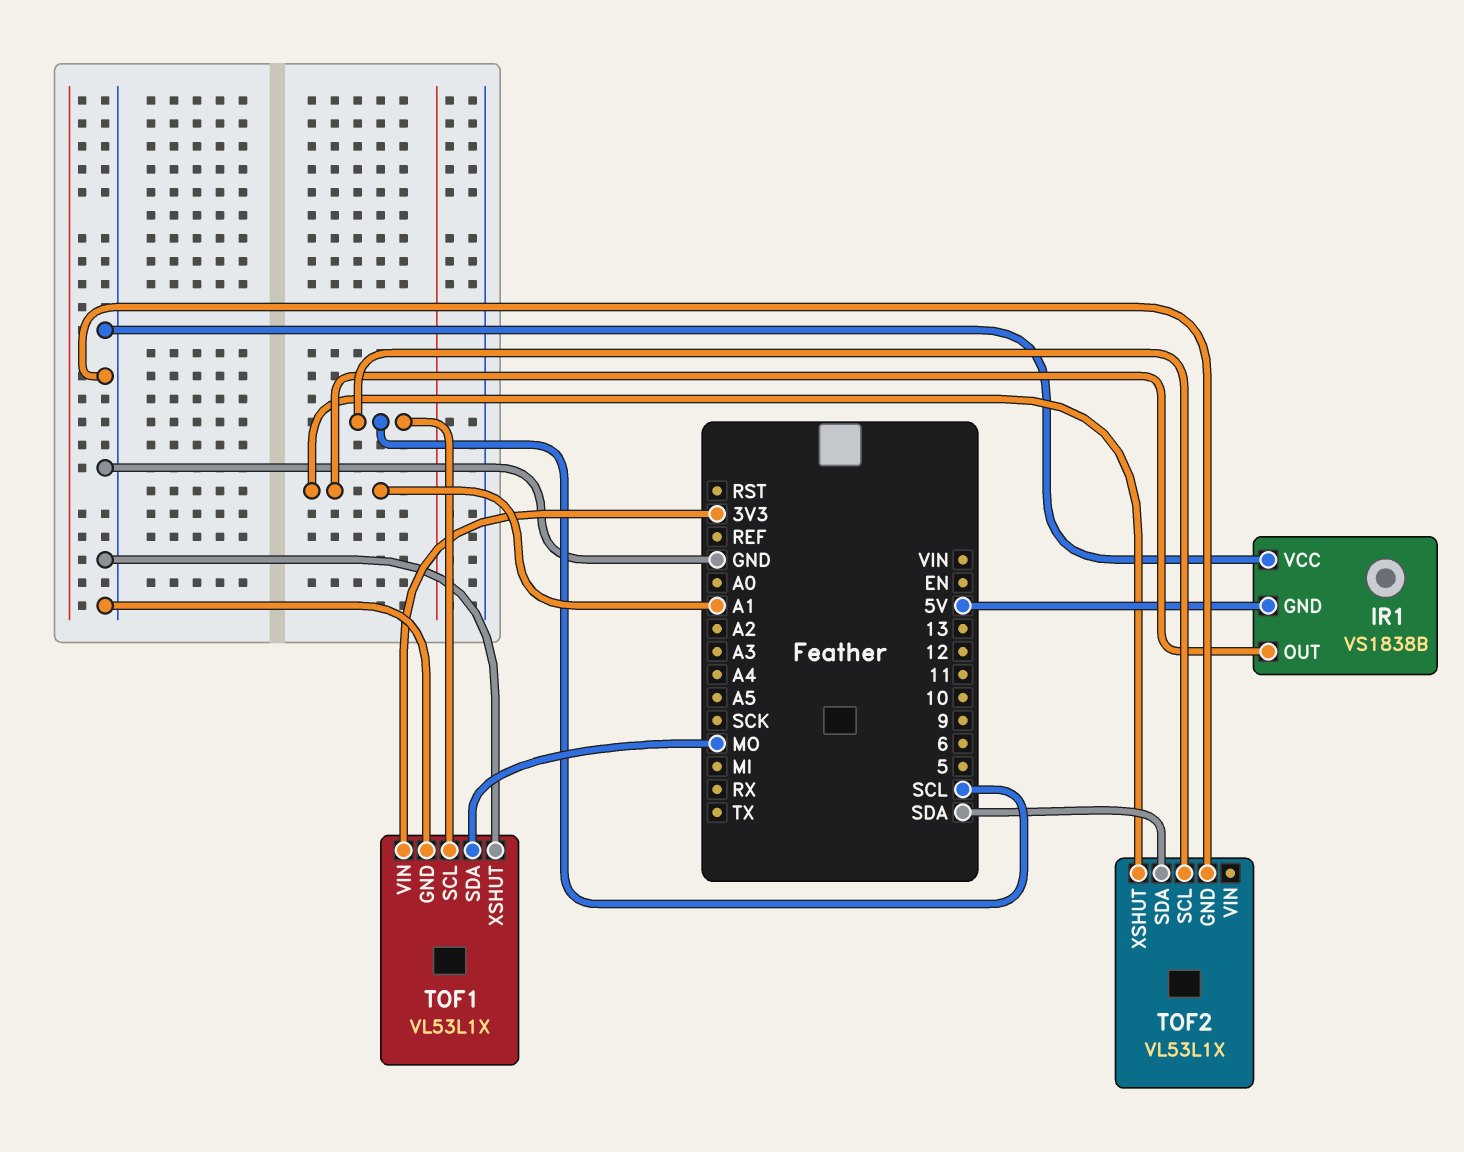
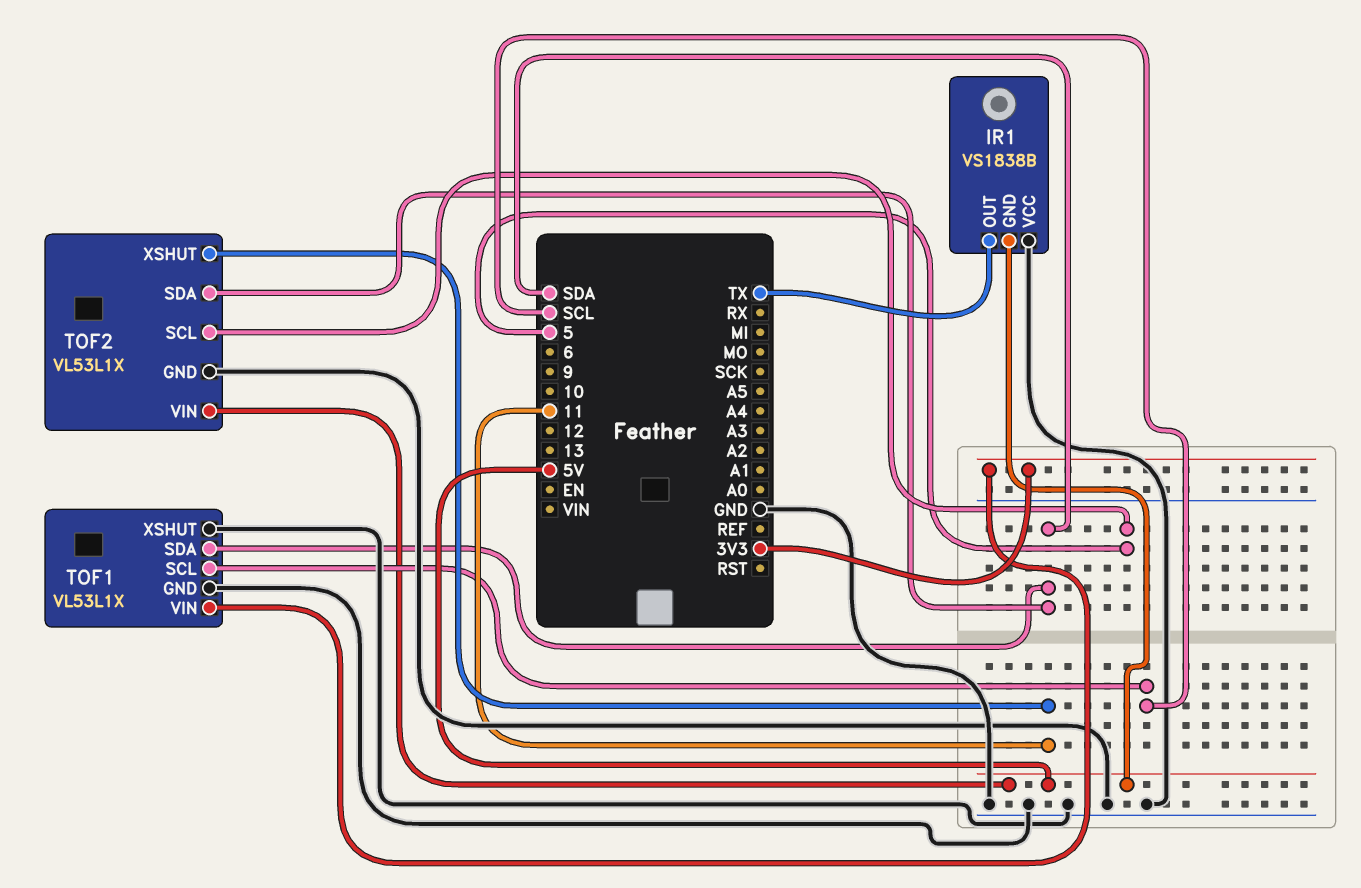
IR1 pin OUT: A1 -> TX
TOF1 pin SDA: MO -> SDA
TOF2 pin SCL: SCL -> 5
TOF2 pin VIN: none -> 5V
TOF2 pin XSHUT: A1 -> 11

